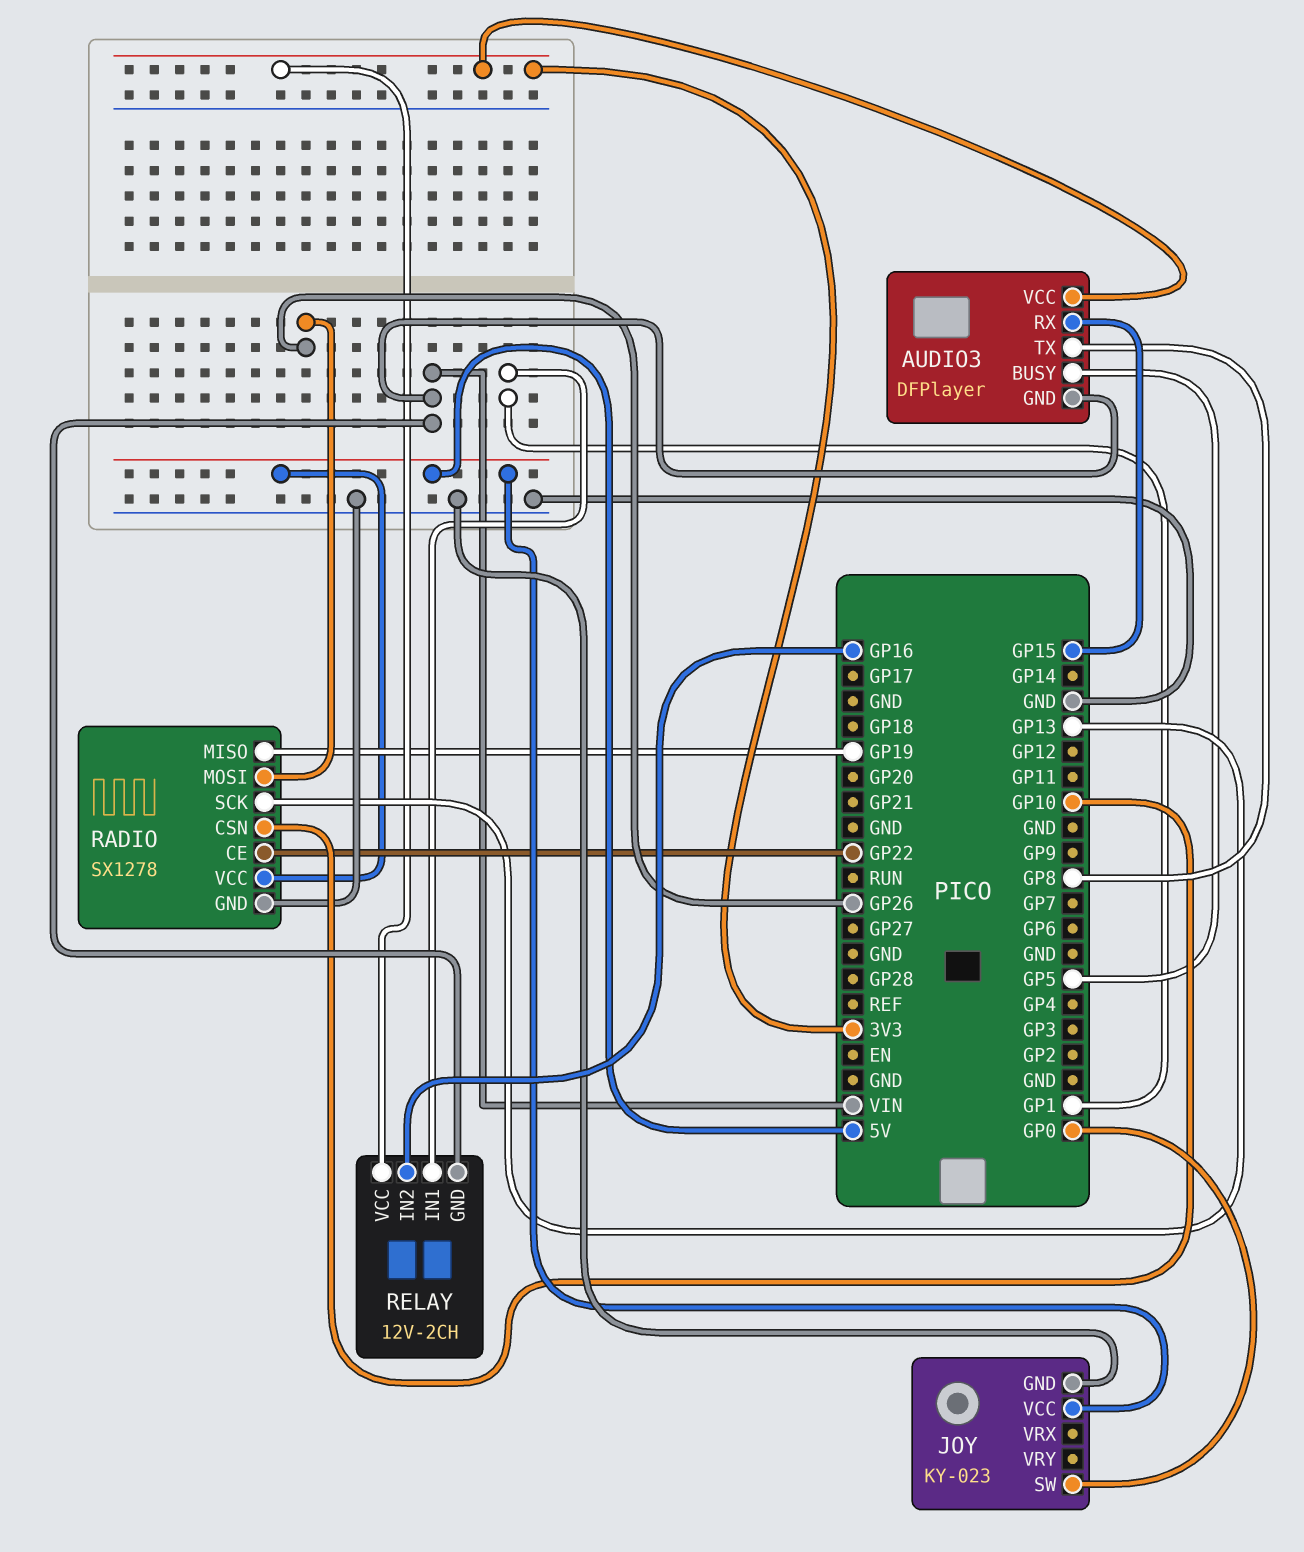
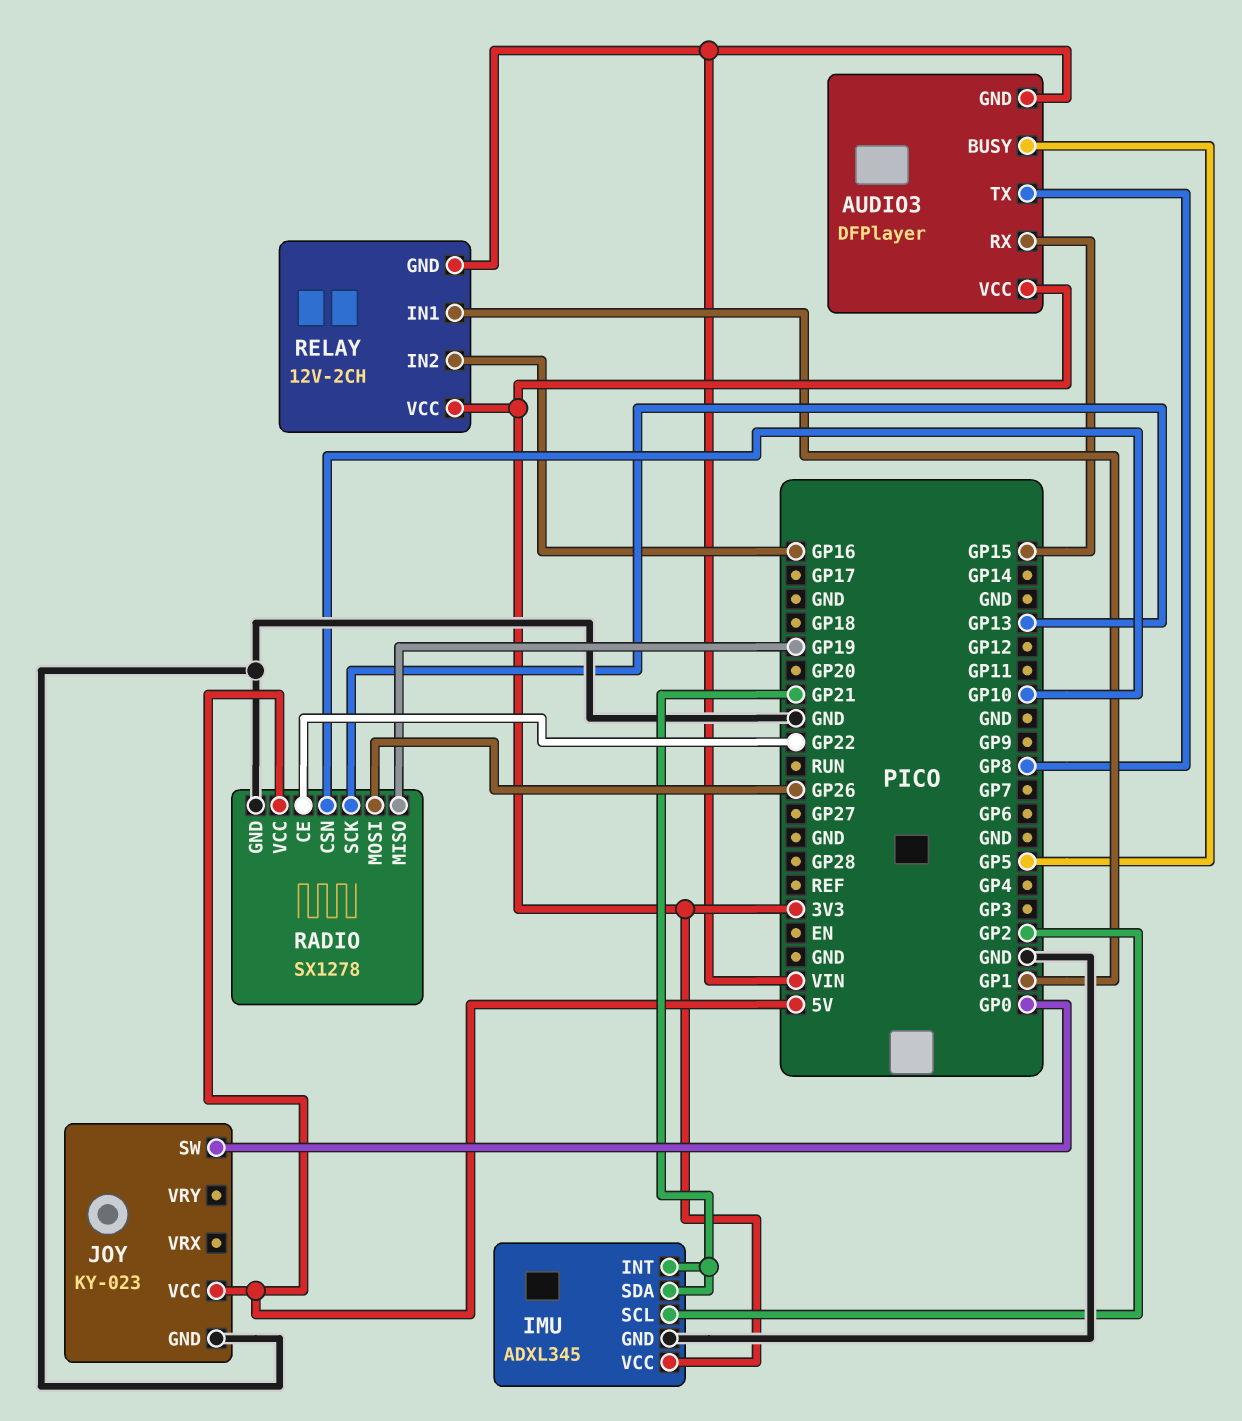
IMU: none -> ADXL345
IMU pin GND: none -> GND
IMU pin INT: none -> GP21
IMU pin SCL: none -> GP2
IMU pin SDA: none -> GP21
IMU pin VCC: none -> 3V3

